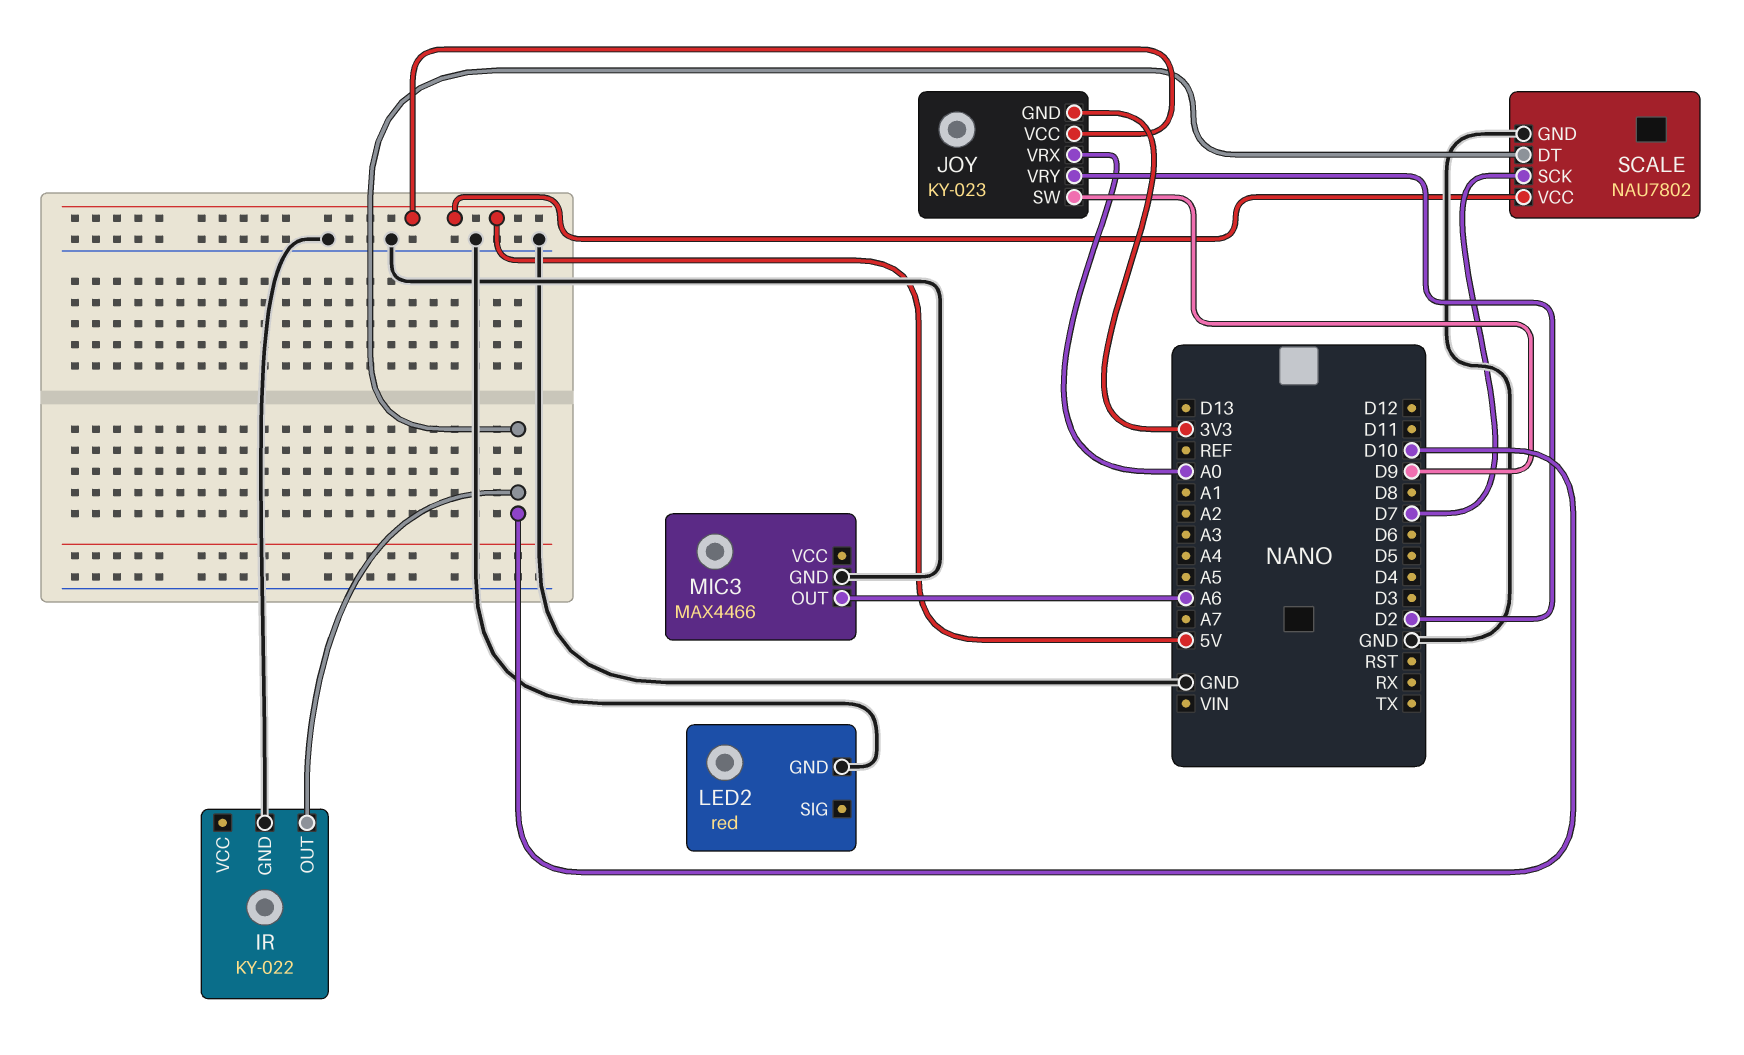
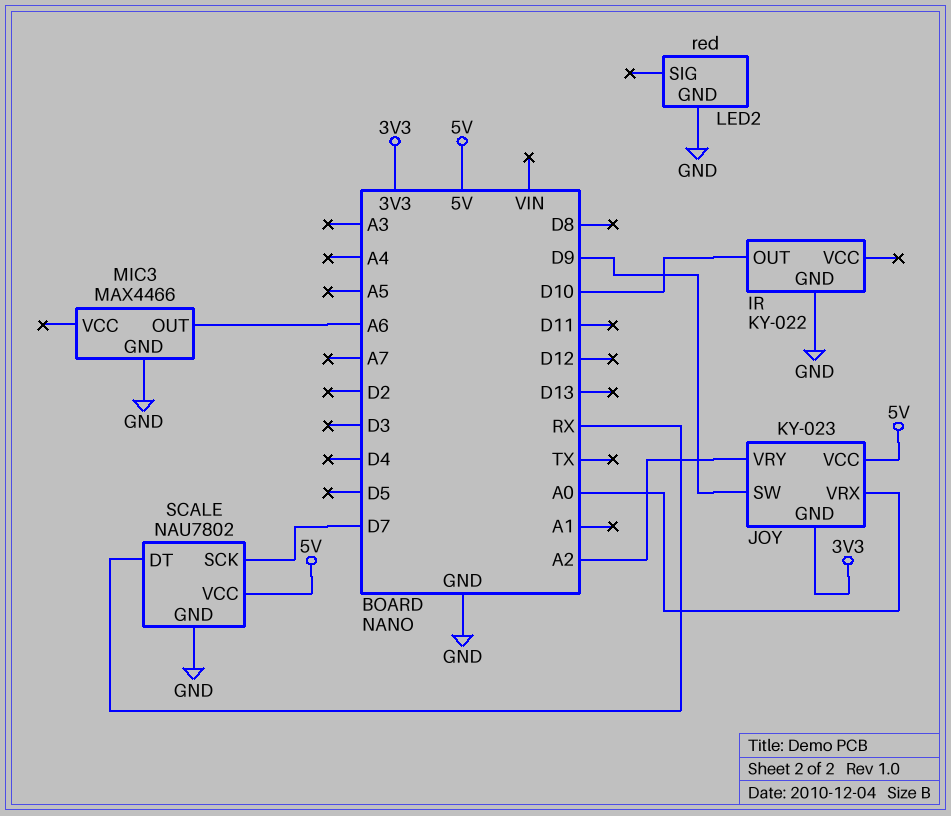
JOY pin VRY: D2 -> A2
SCALE pin DT: D10 -> RX

